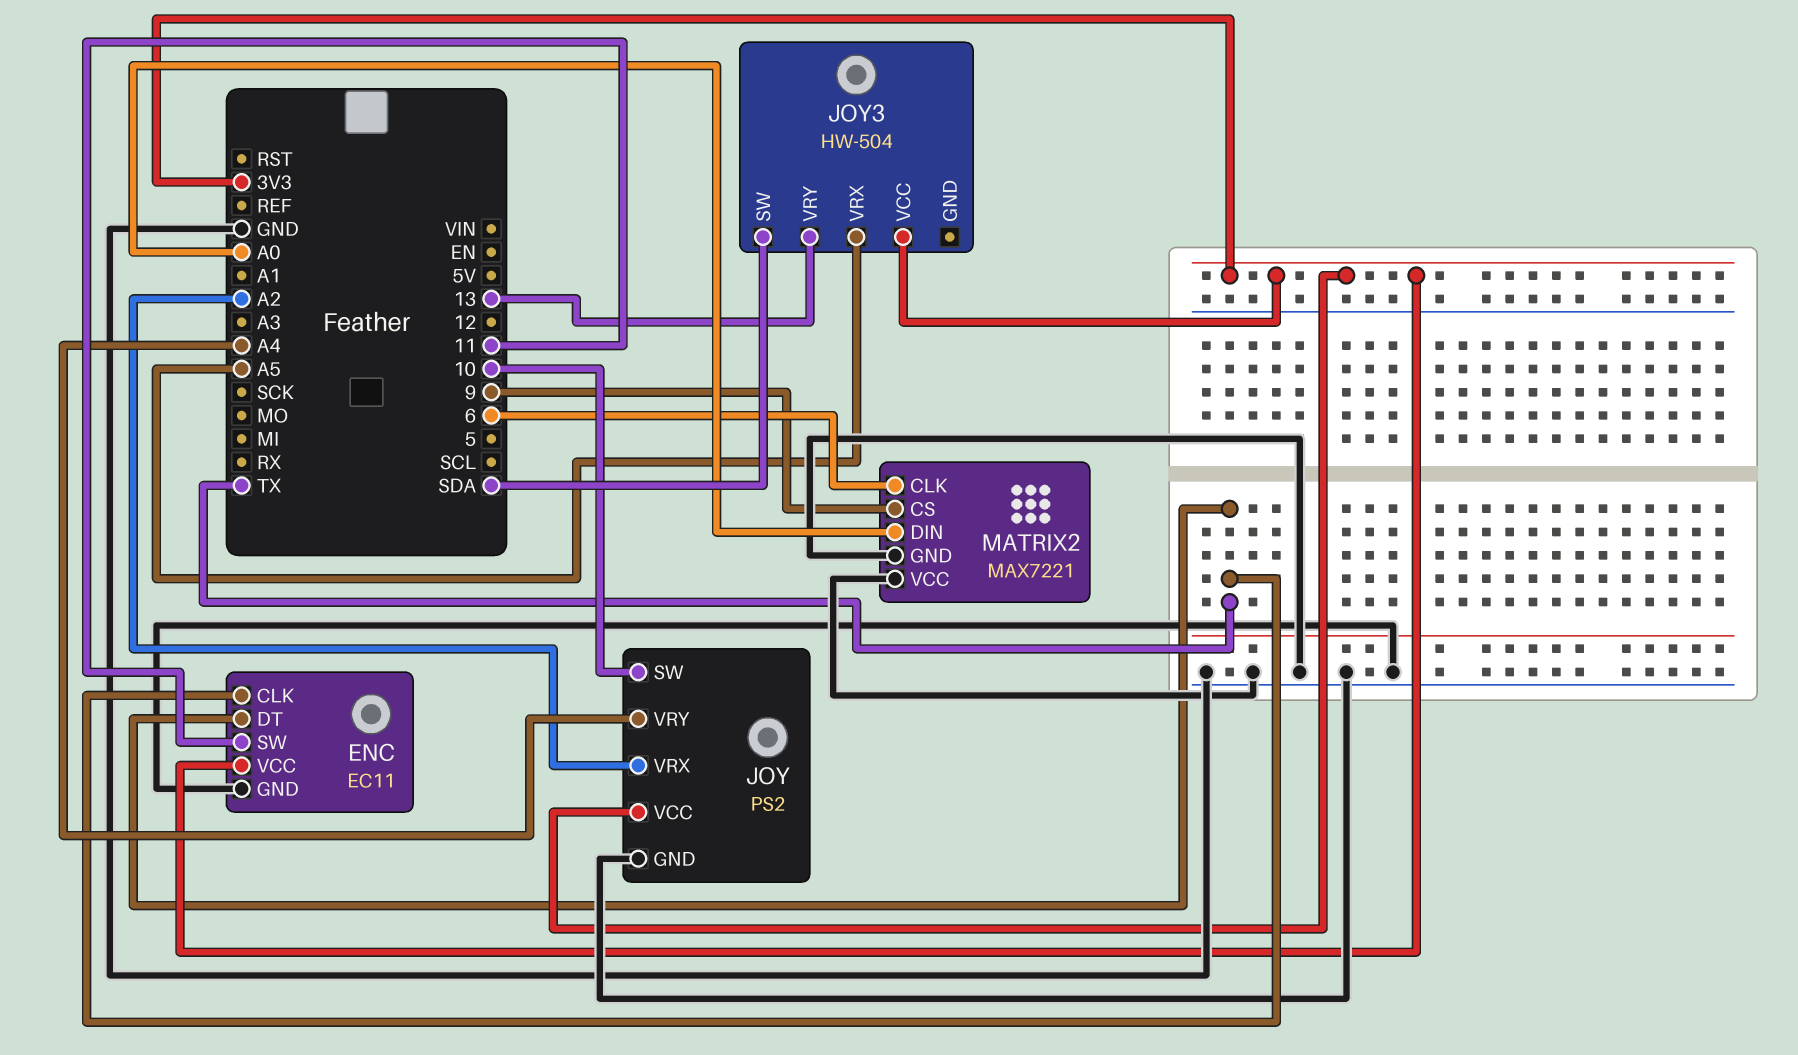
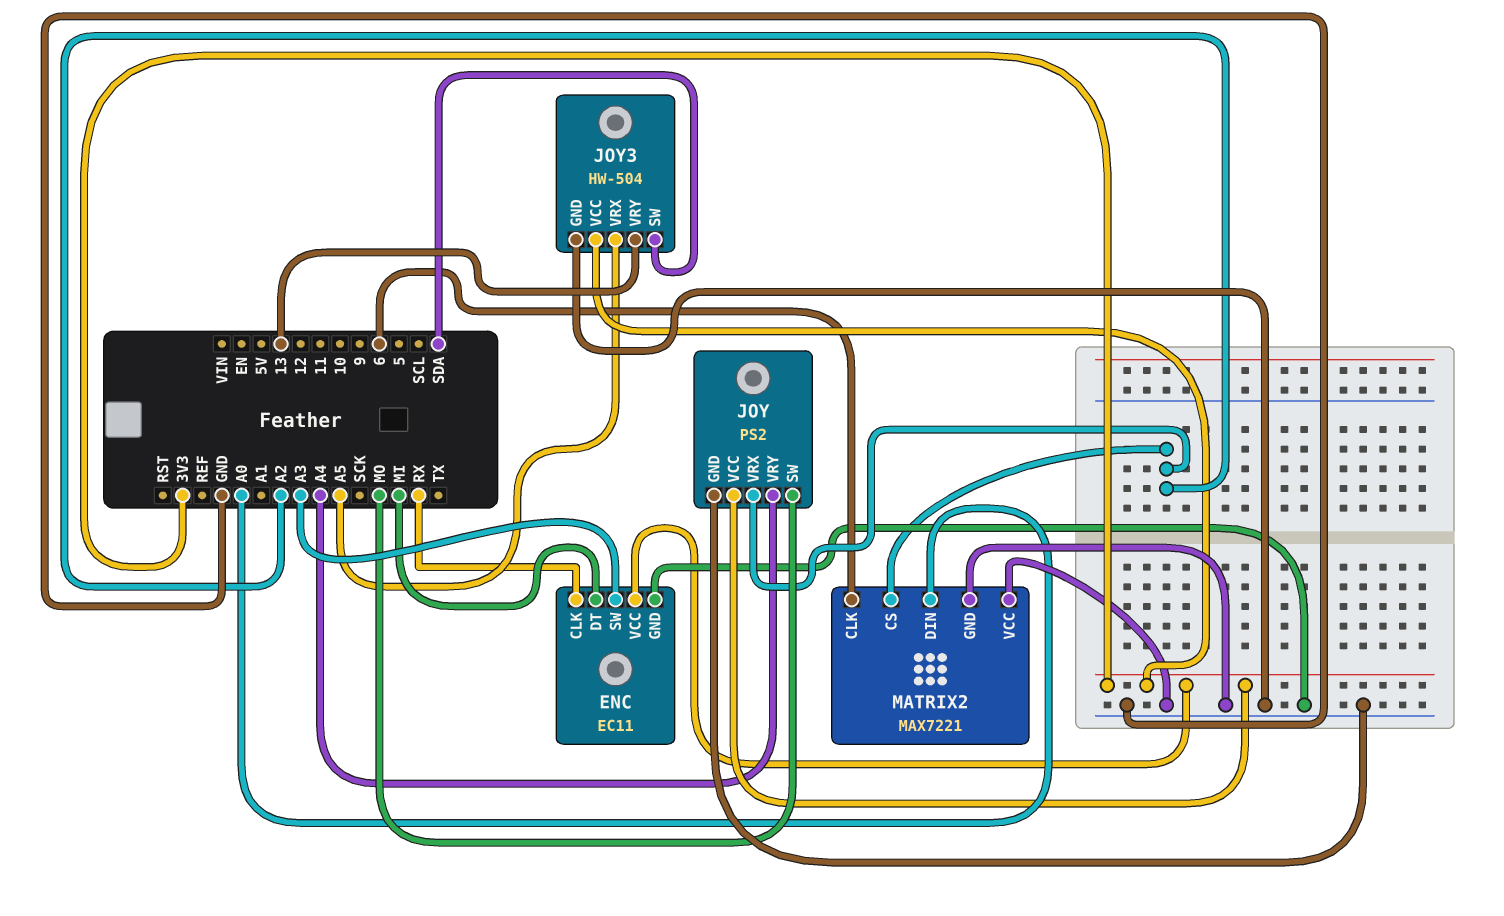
ENC pin CLK: TX -> RX
ENC pin DT: TX -> MI
ENC pin SW: 11 -> A3
JOY pin SW: 10 -> MO
JOY3 pin GND: none -> GND
MATRIX2 pin CS: 9 -> A2

